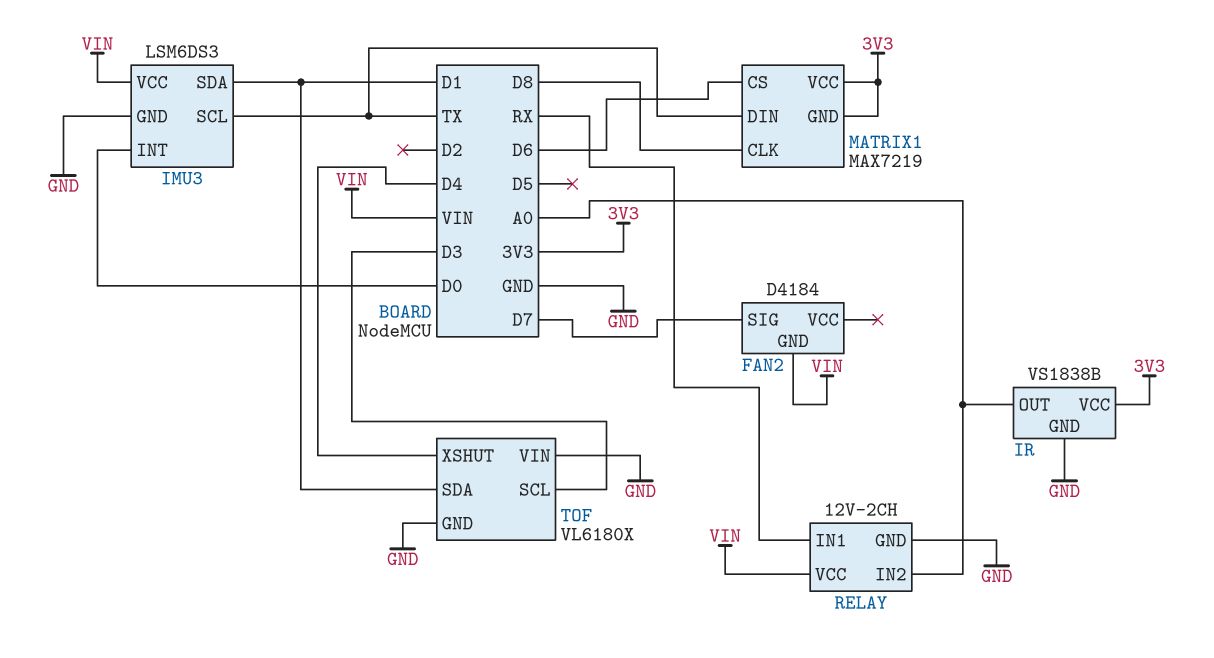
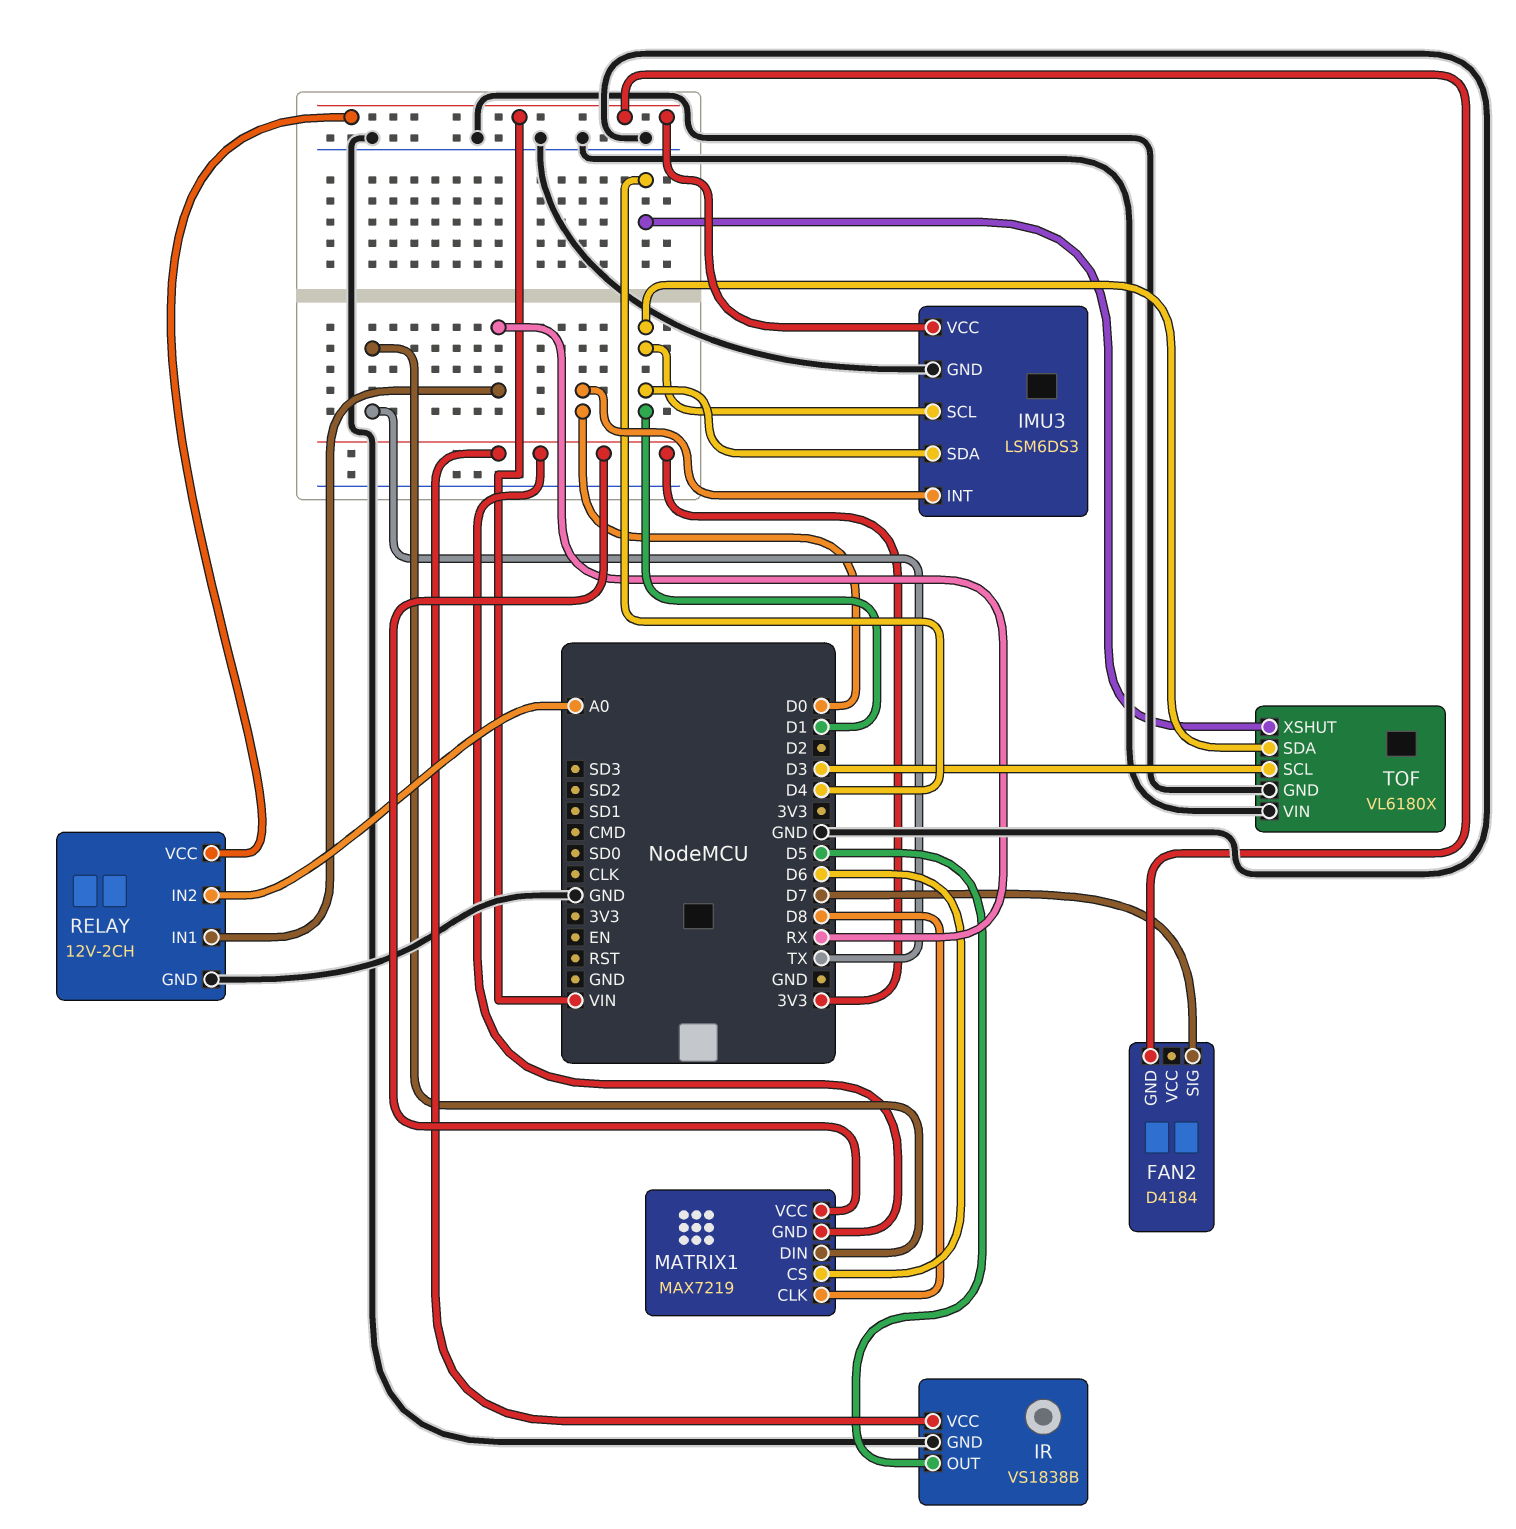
IMU3 pin SCL: TX -> D1
IR pin OUT: A0 -> D5

